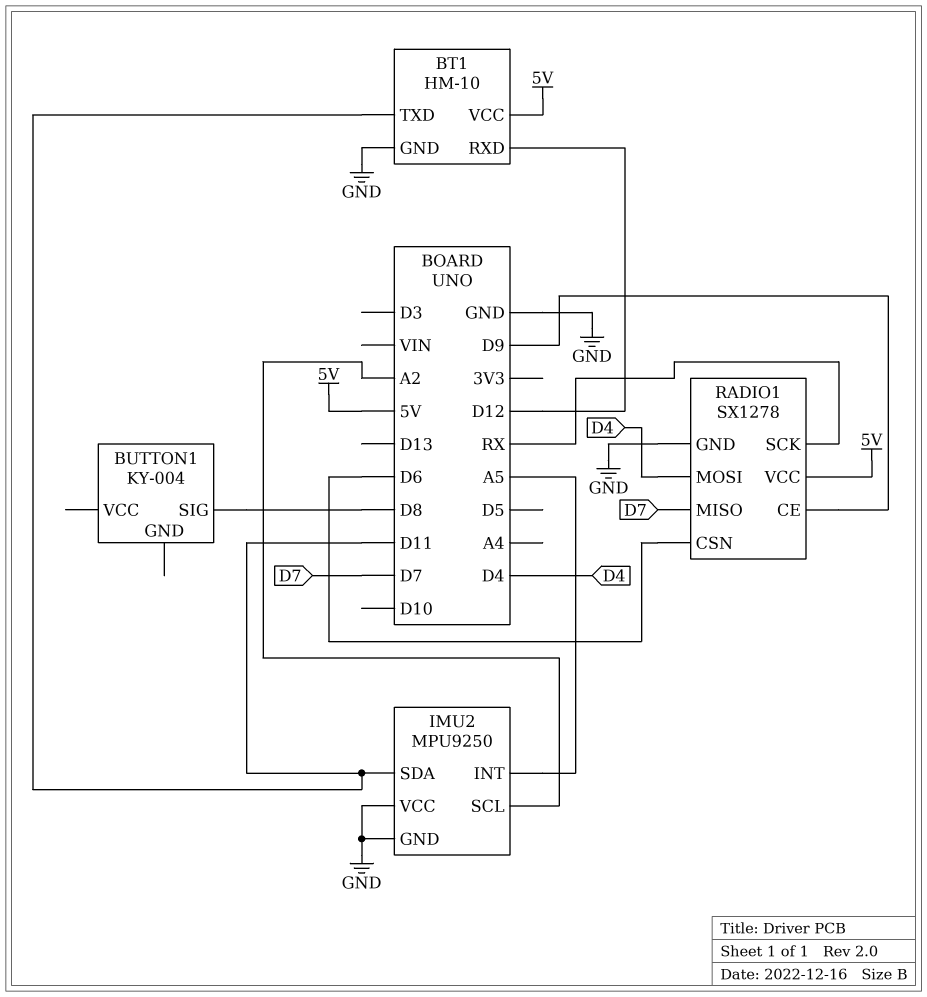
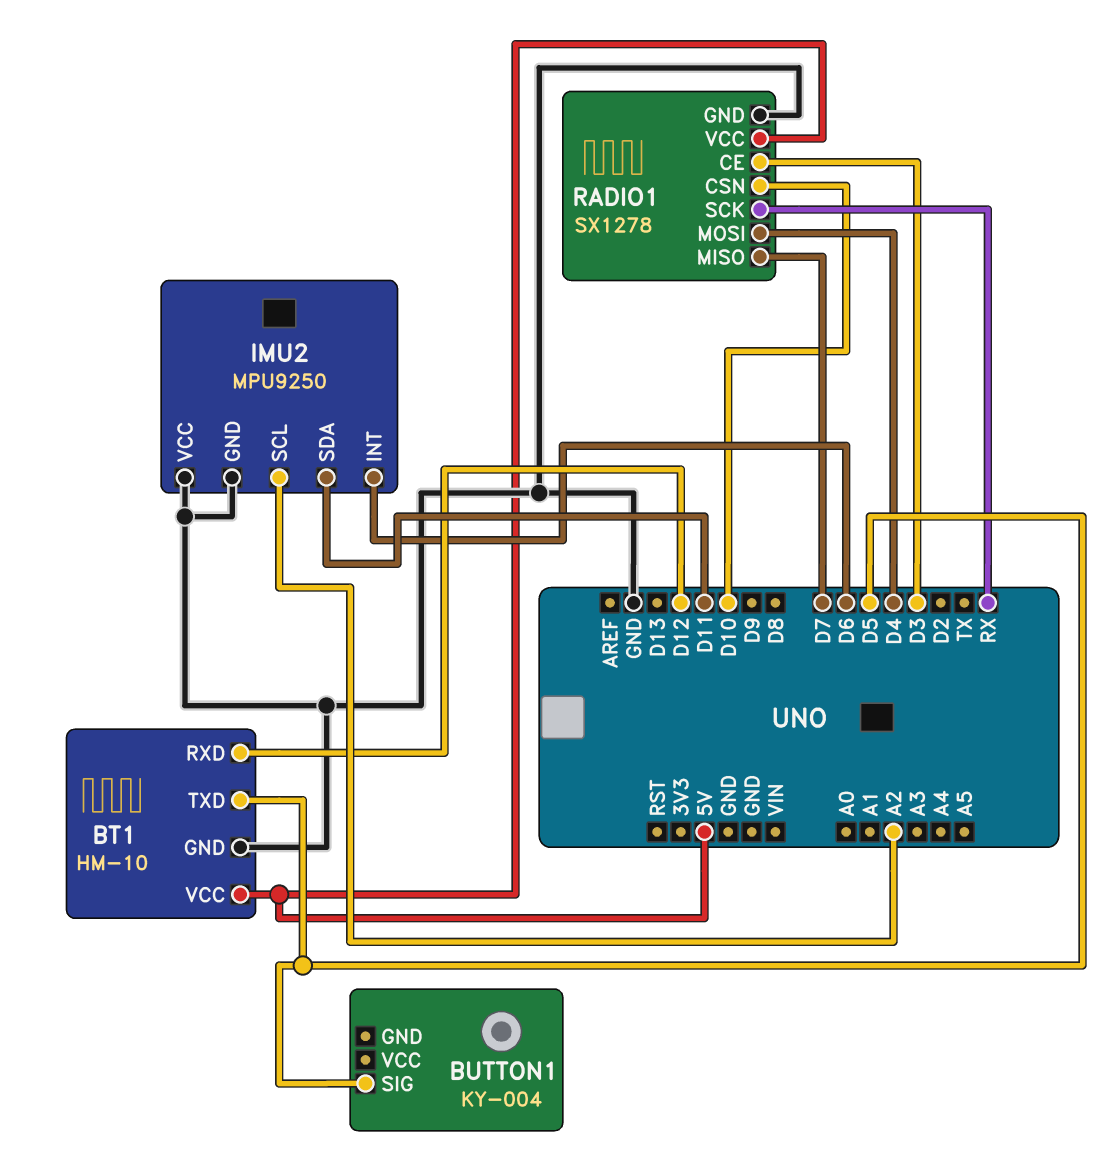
BT1 pin TXD: D11 -> D5
BUTTON1 pin SIG: D8 -> D5
IMU2 pin INT: A5 -> D6
RADIO1 pin CE: D9 -> D3
RADIO1 pin CSN: D6 -> D10

